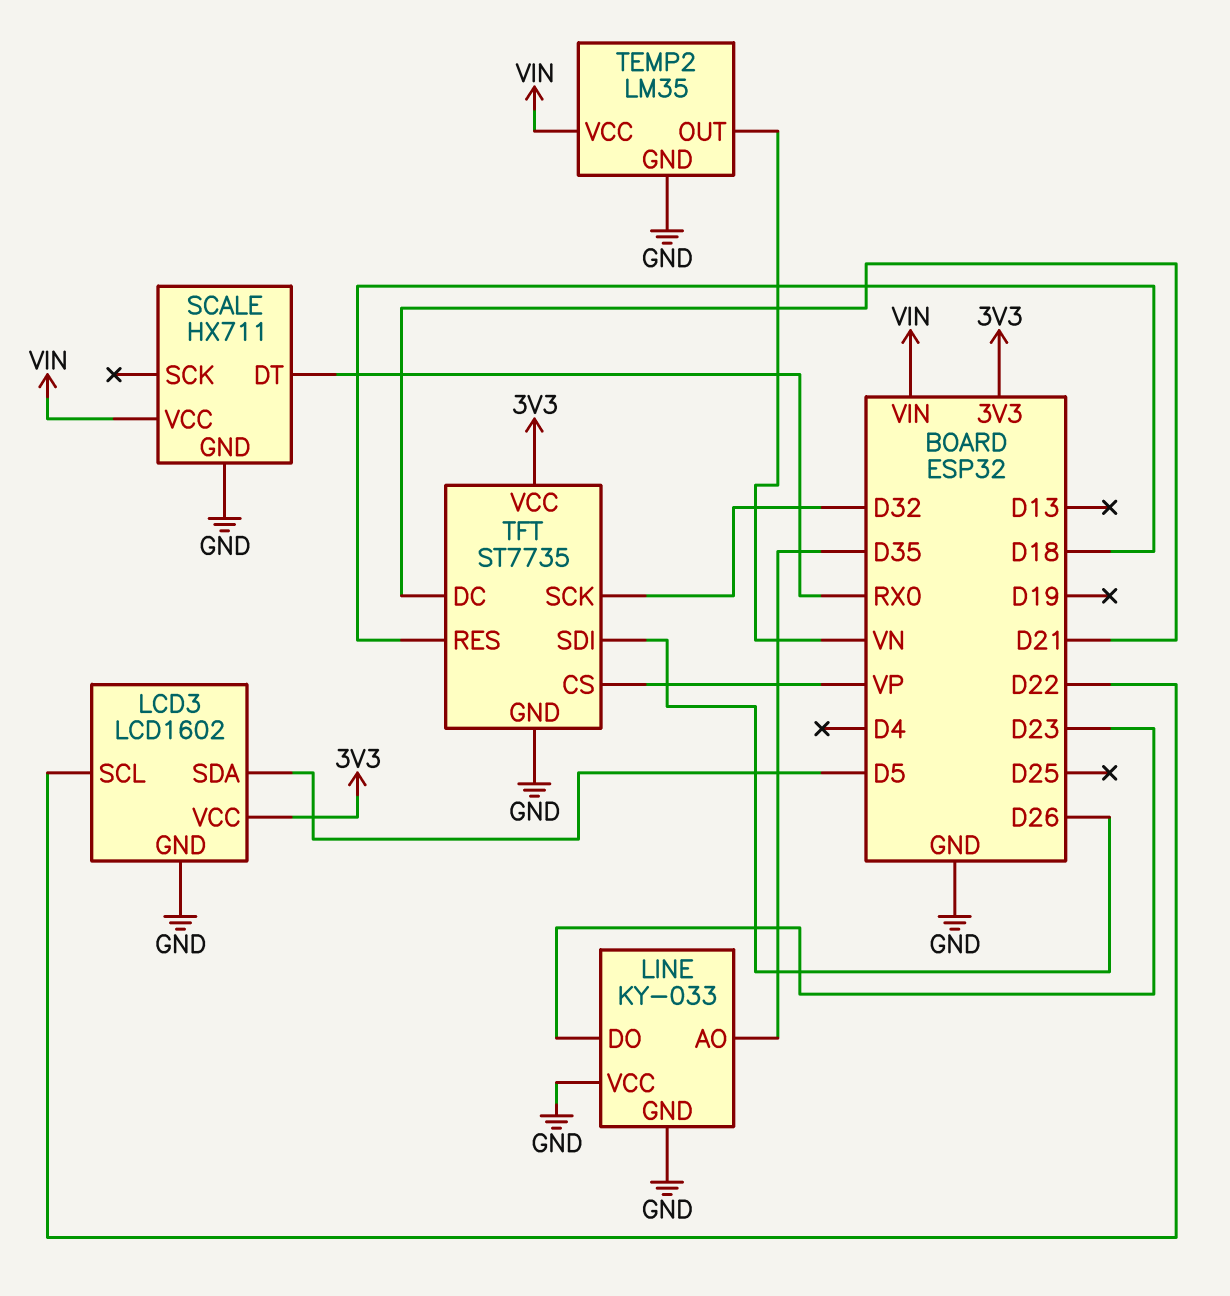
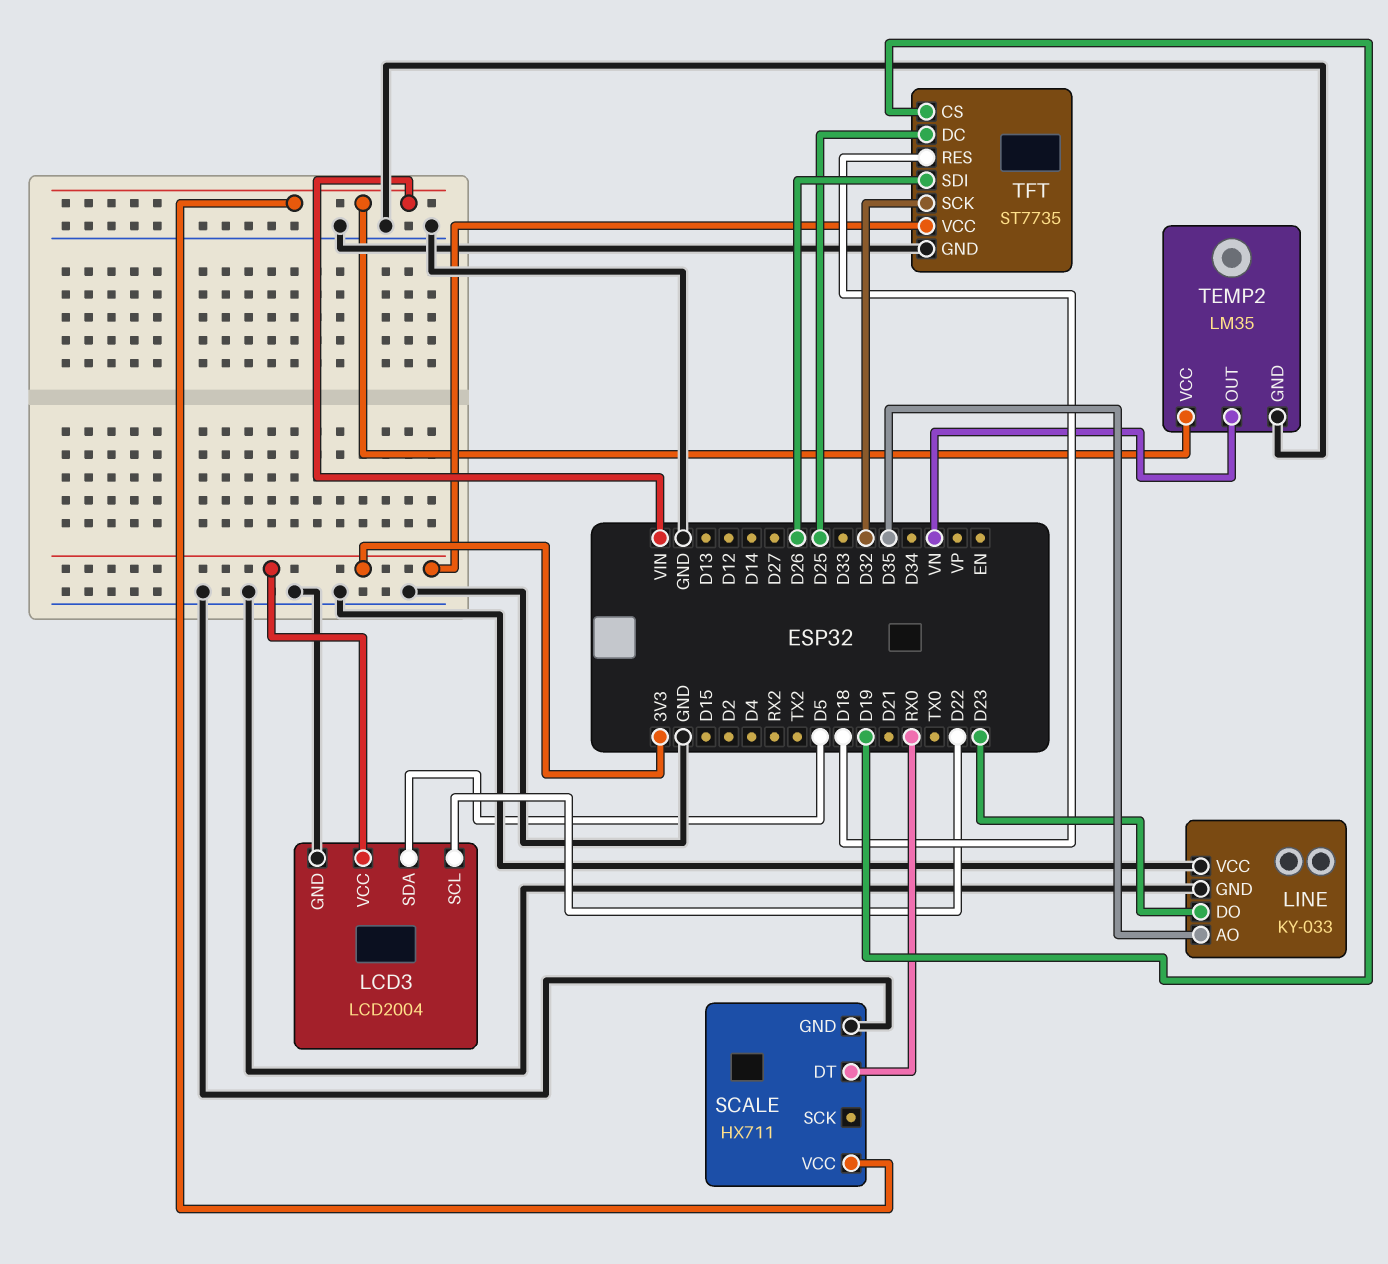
LCD3: LCD1602 -> LCD2004
TFT pin CS: VP -> D19
TFT pin DC: D21 -> D25

